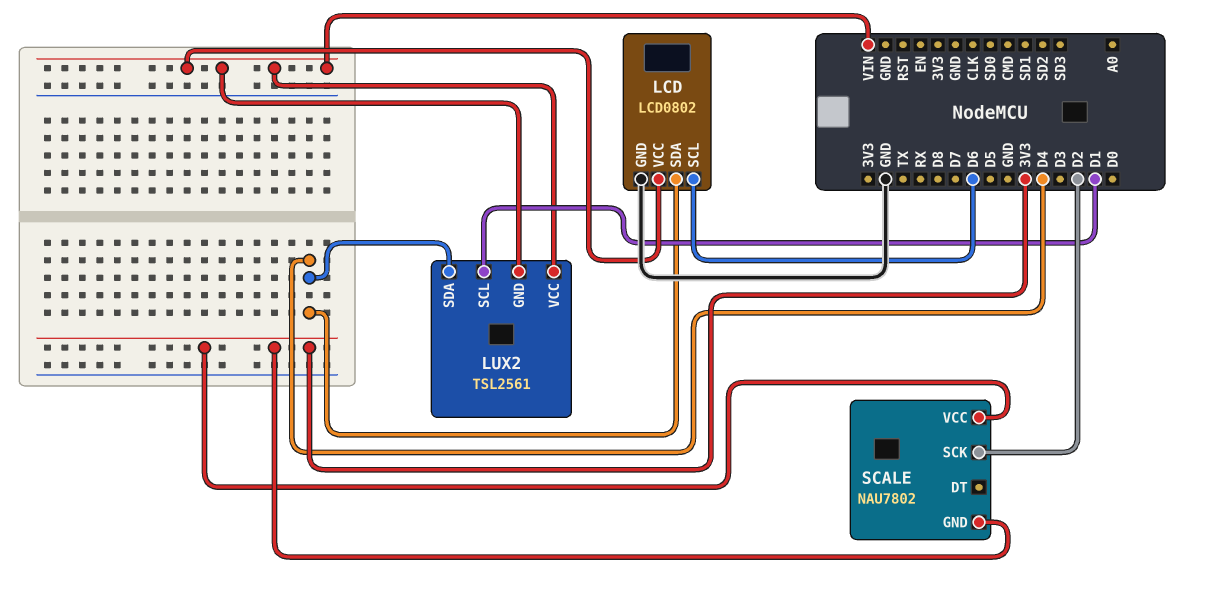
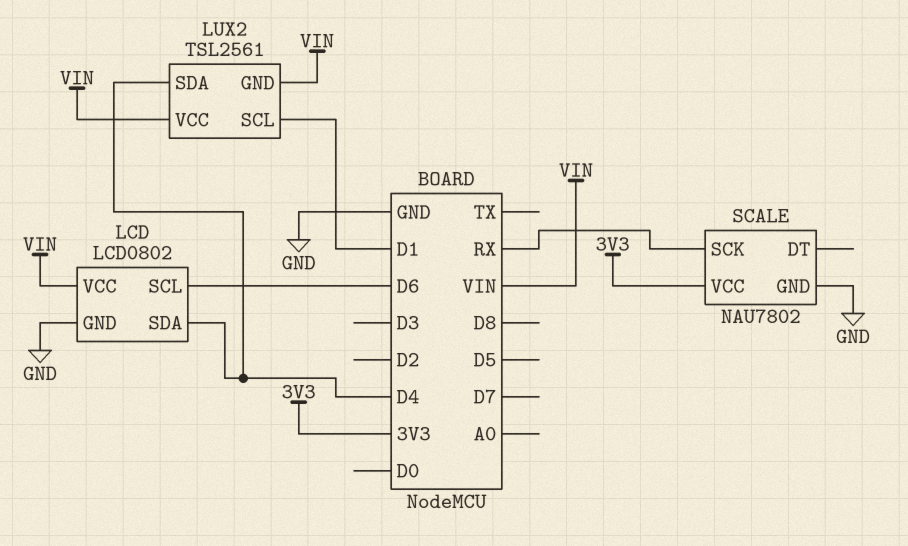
SCALE pin GND: 3V3 -> GND
SCALE pin SCK: D2 -> RX

